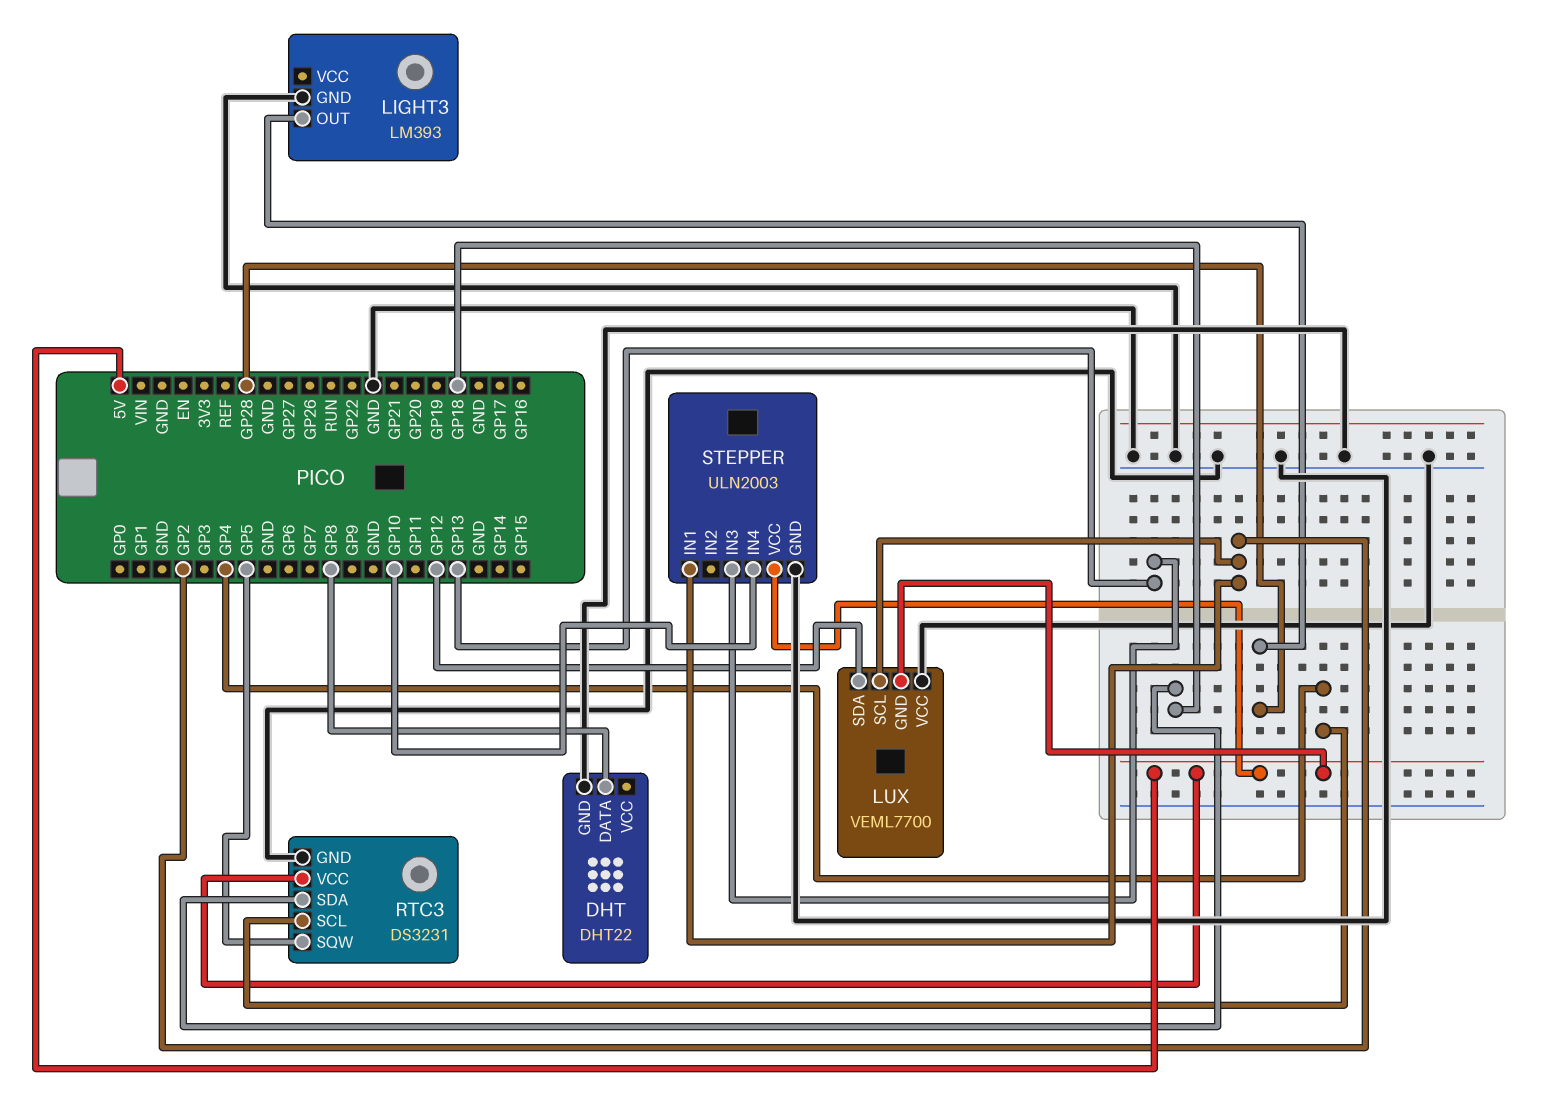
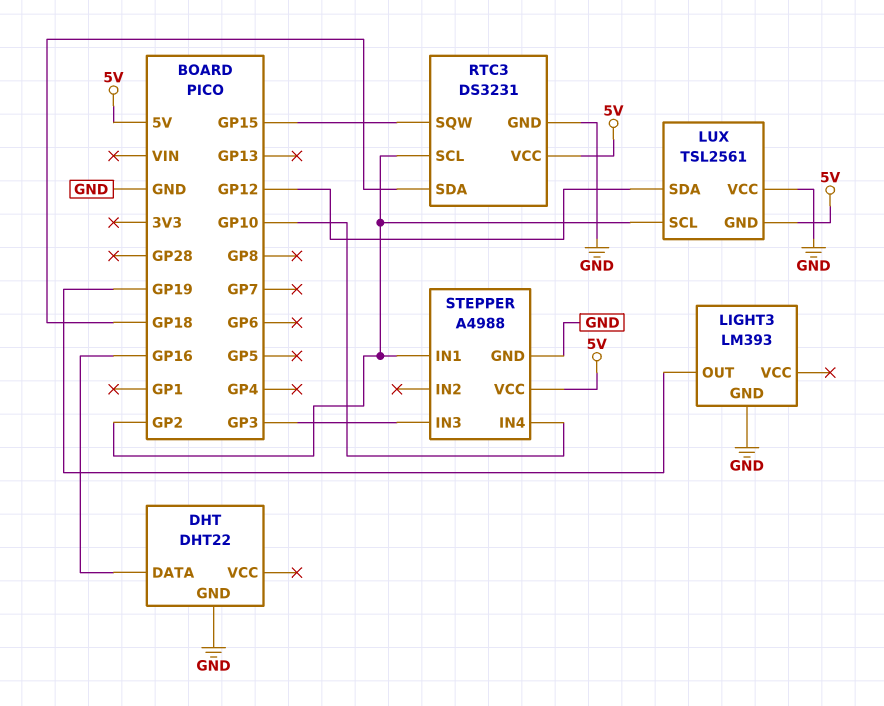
DHT pin DATA: GP8 -> GP16
LIGHT3 pin OUT: GP28 -> GP19
LUX: VEML7700 -> TSL2561
RTC3 pin SCL: GP4 -> GP2
RTC3 pin SQW: GP5 -> GP15
STEPPER: ULN2003 -> A4988
STEPPER pin IN3: GP13 -> GP3

